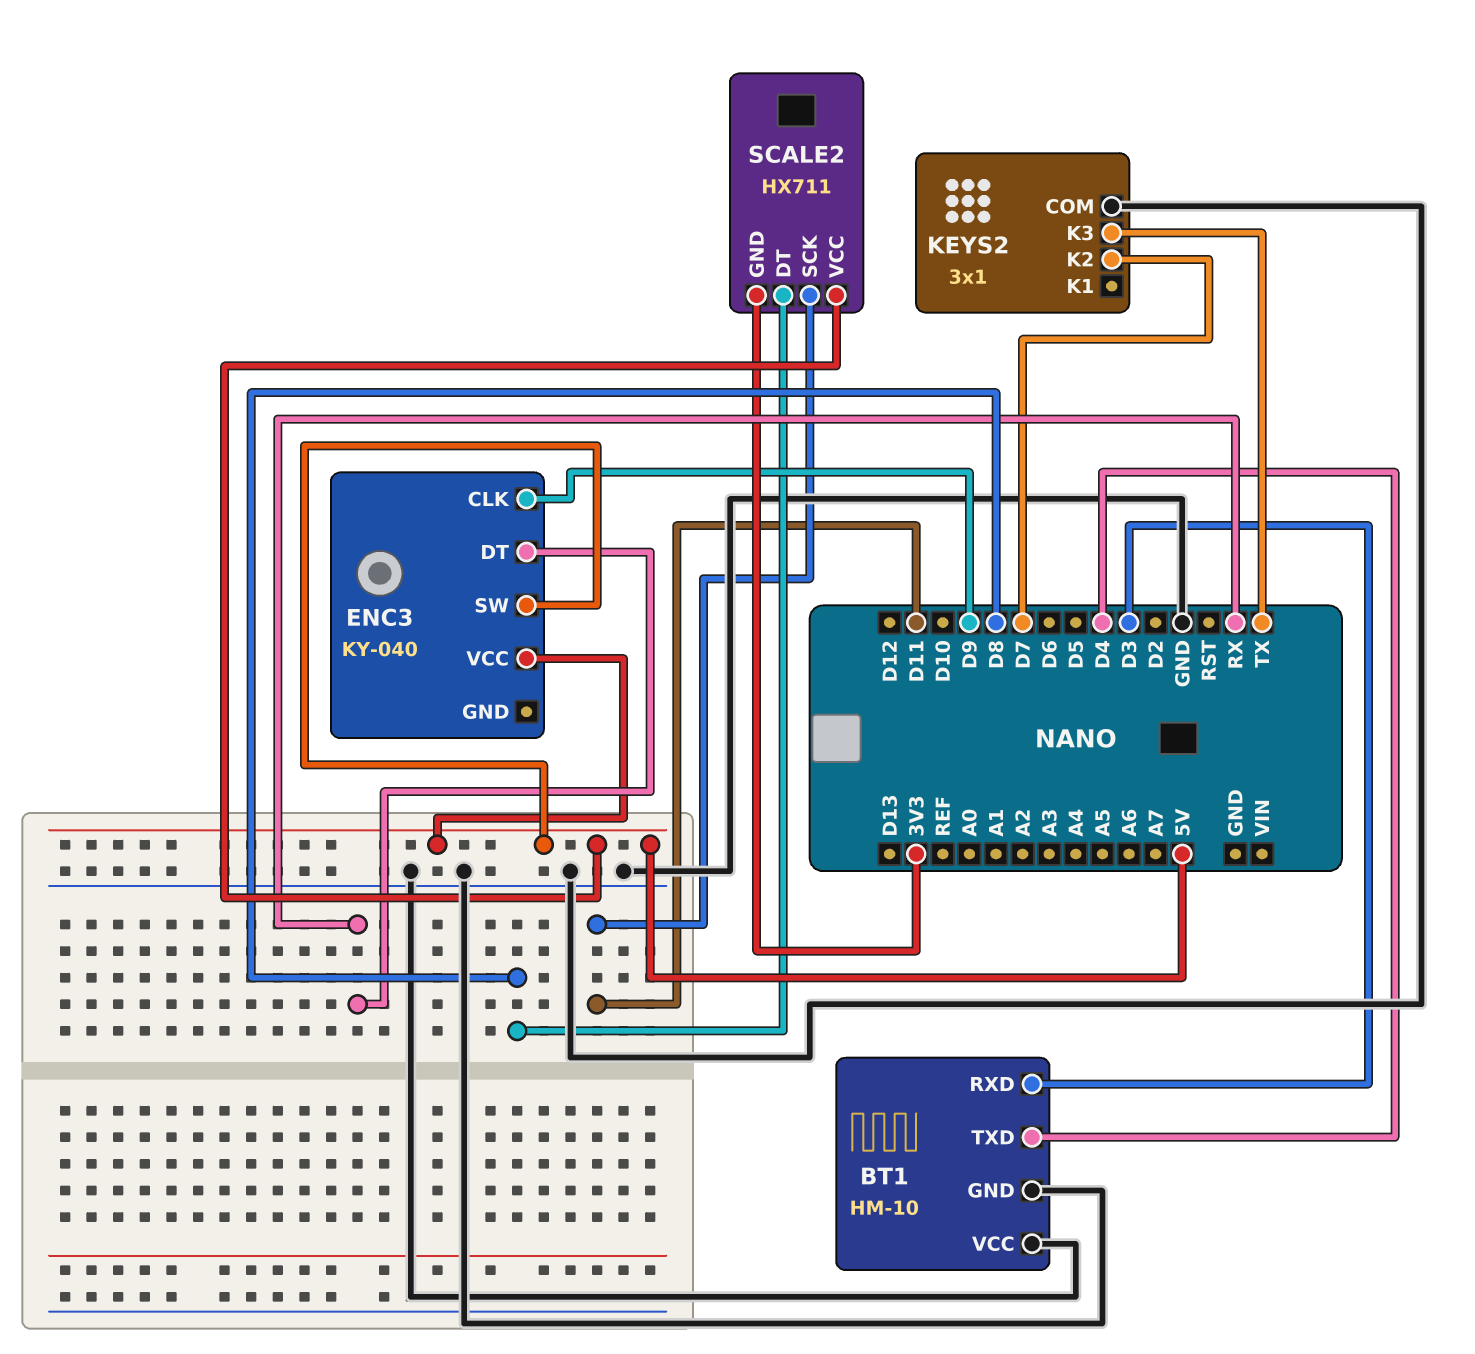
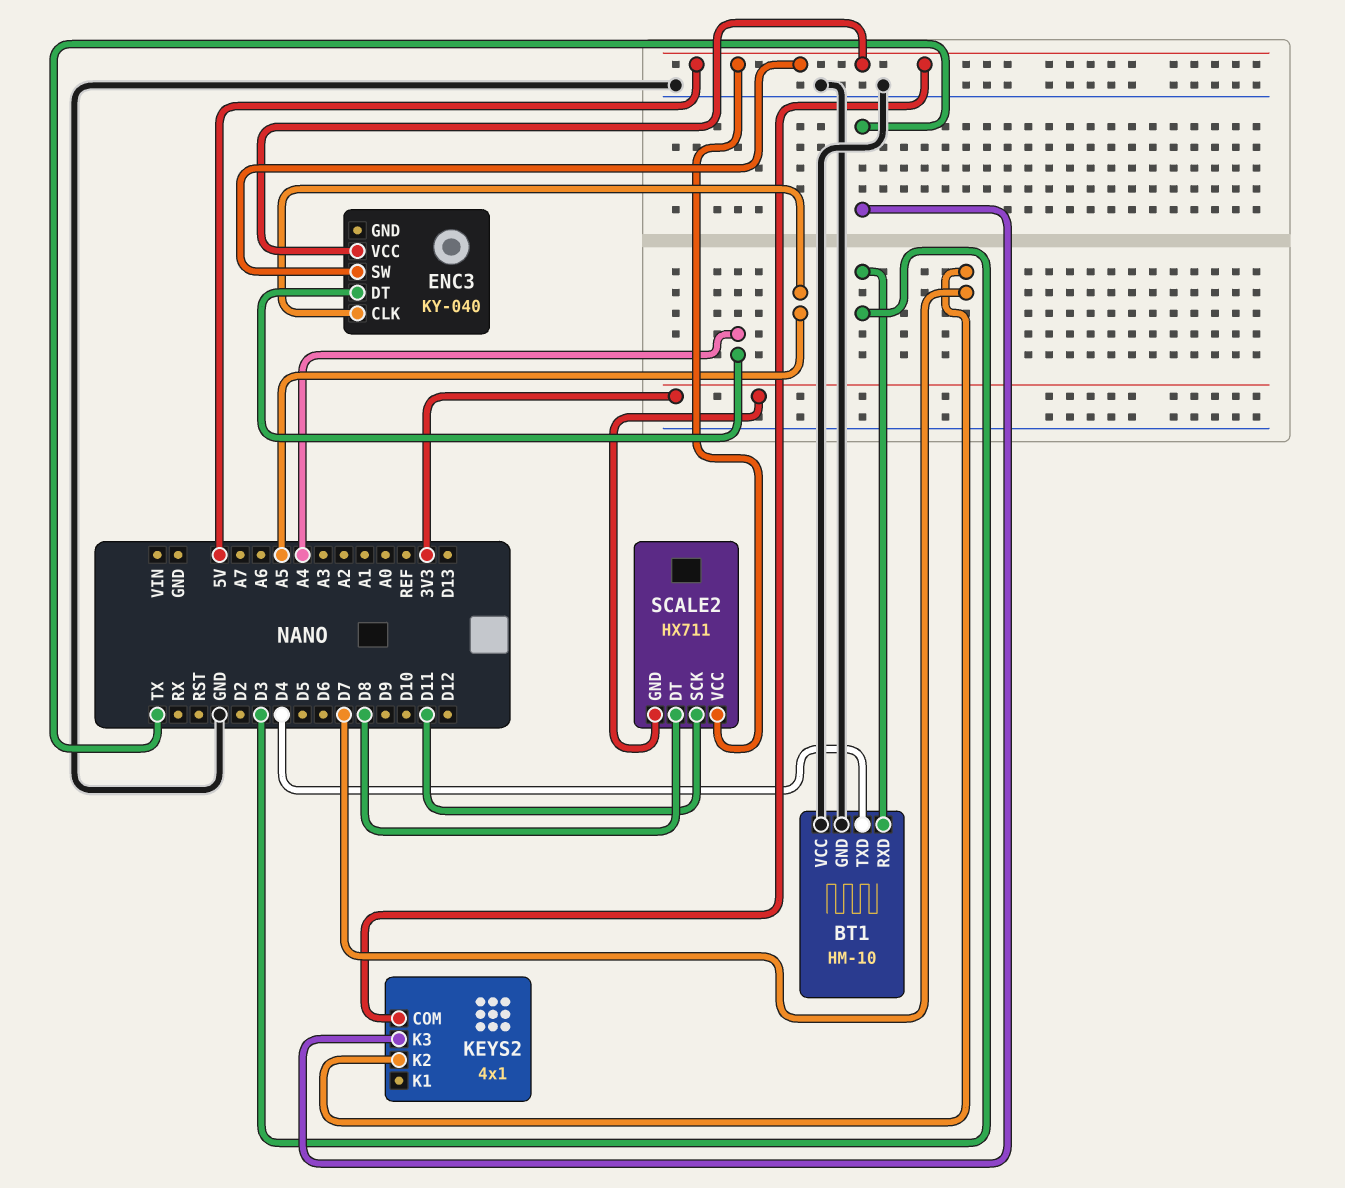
ENC3 pin CLK: D9 -> A5
ENC3 pin DT: RX -> A4
KEYS2: 3x1 -> 4x1
KEYS2 pin COM: GND -> 5V

